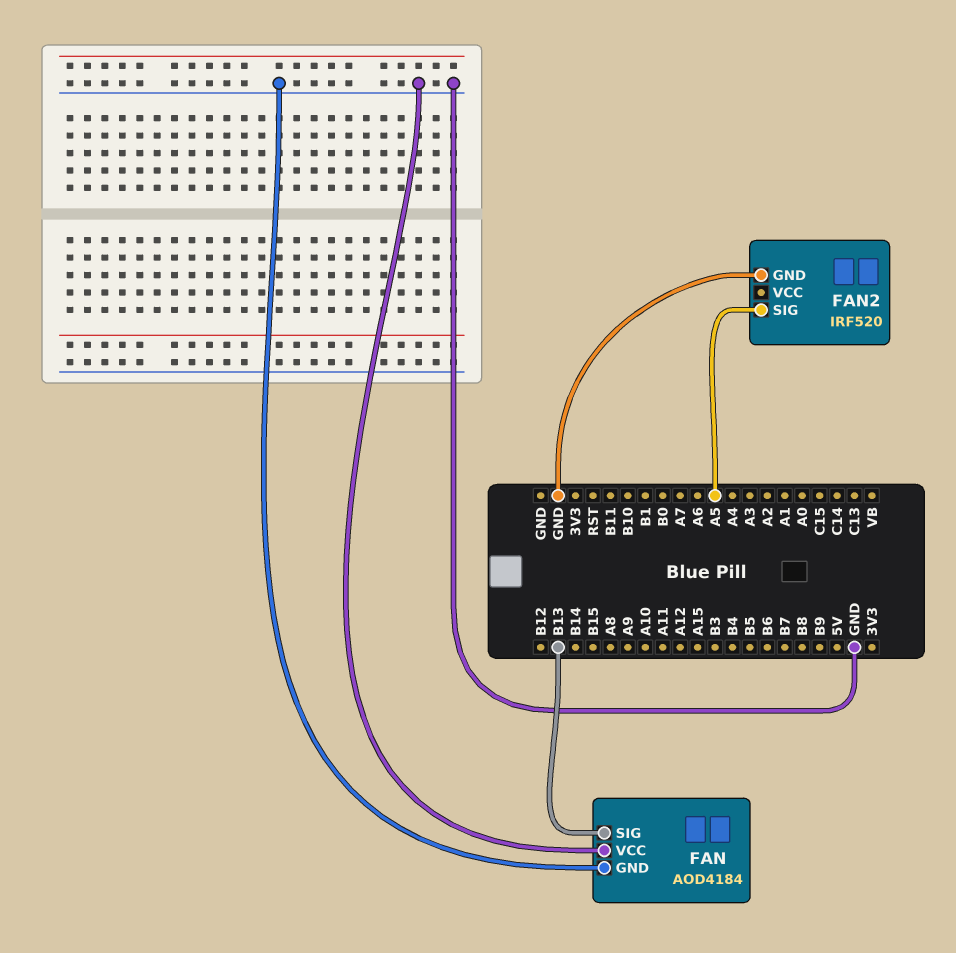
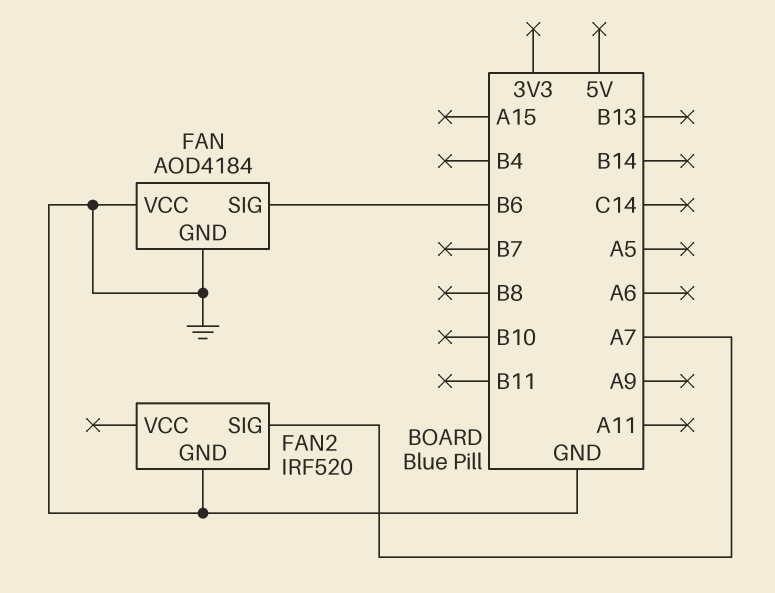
FAN pin SIG: B13 -> B6
FAN2 pin SIG: A5 -> A7

